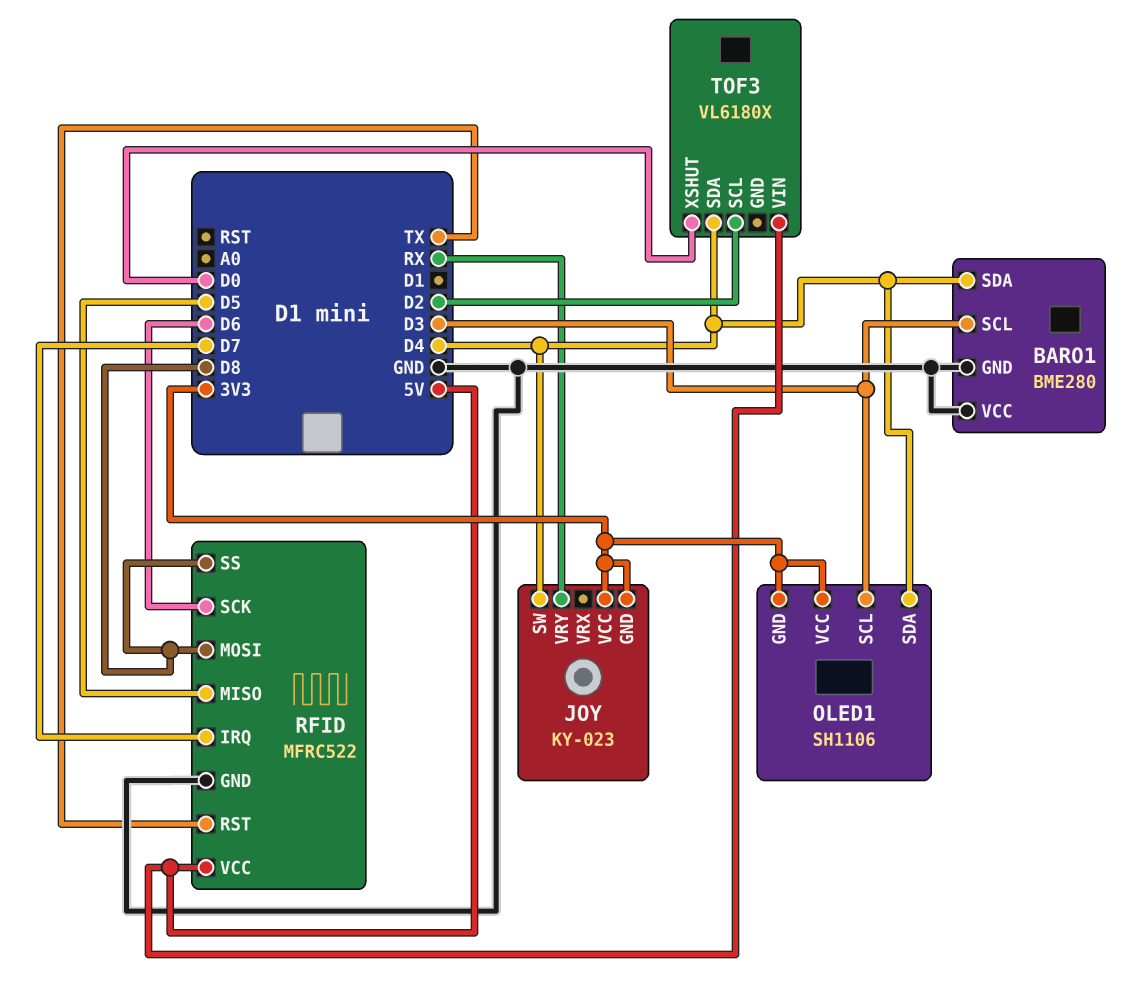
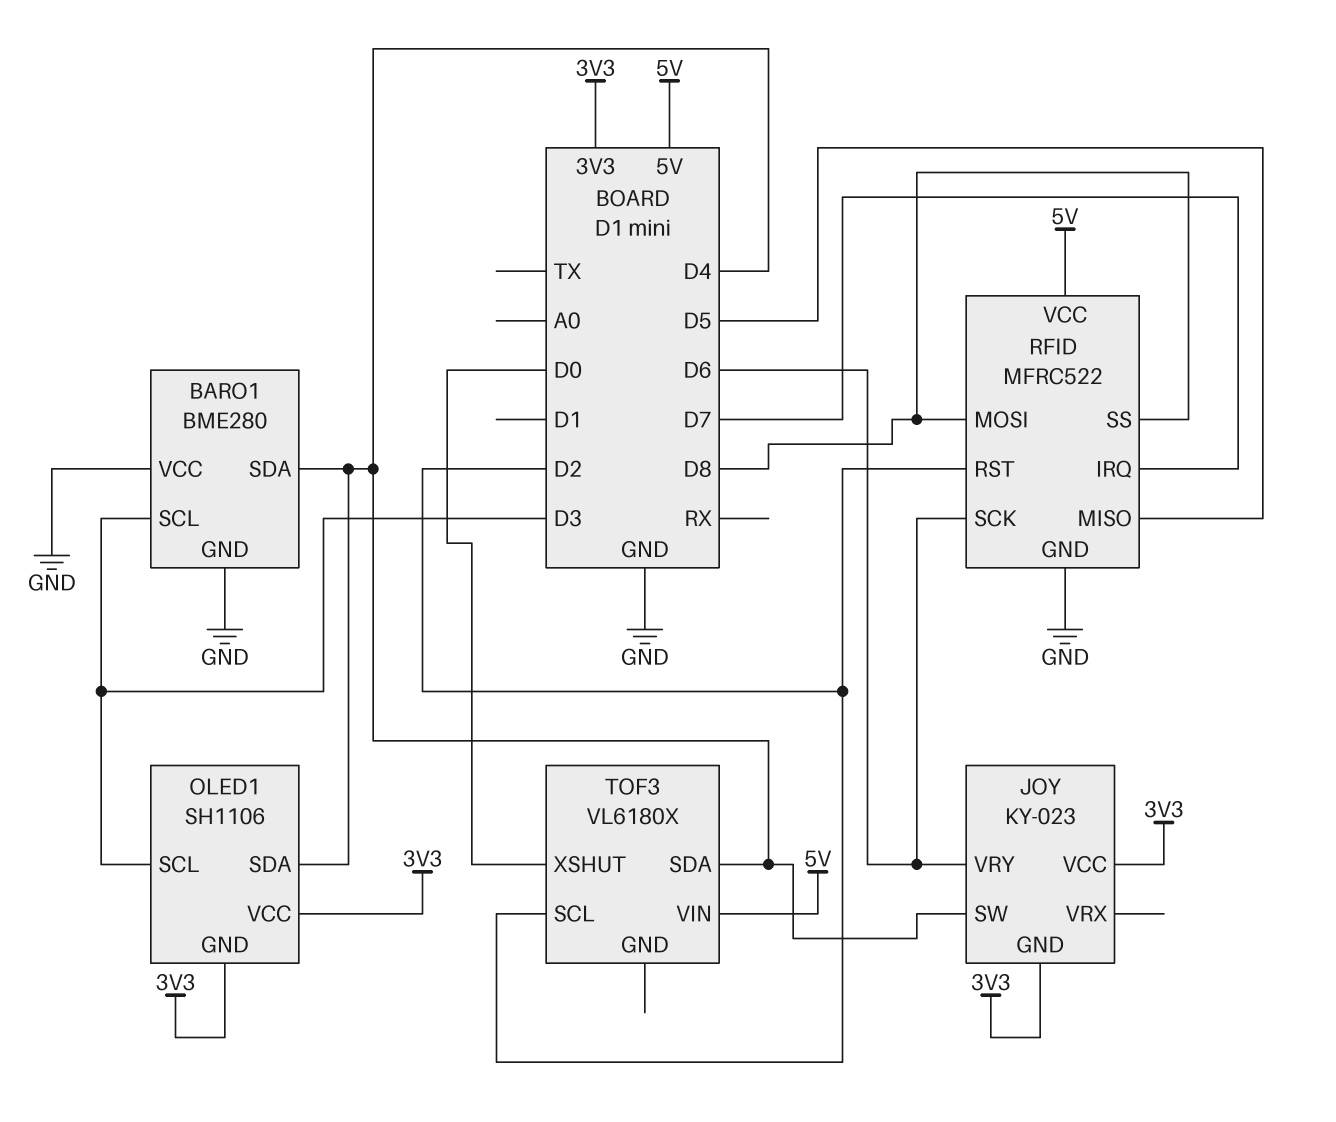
JOY pin VRY: RX -> D6
RFID pin RST: TX -> D2

